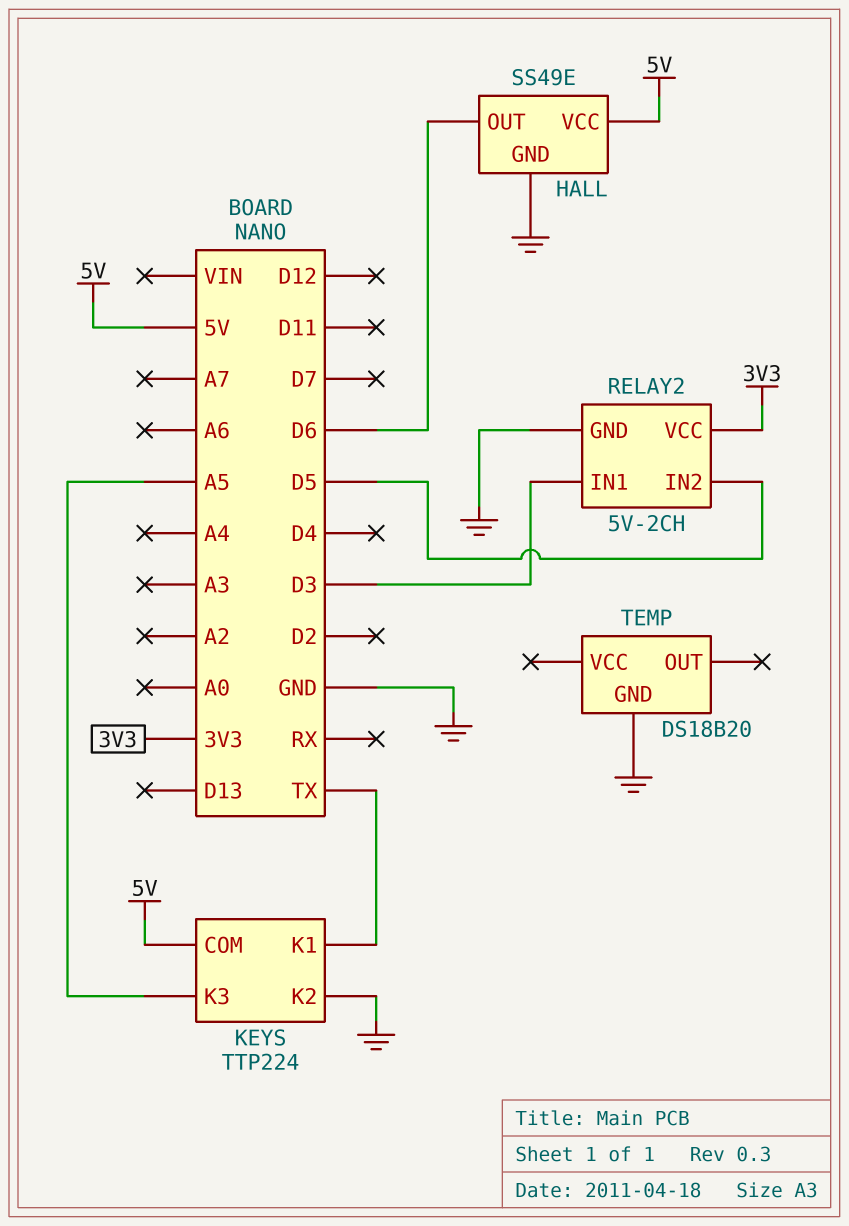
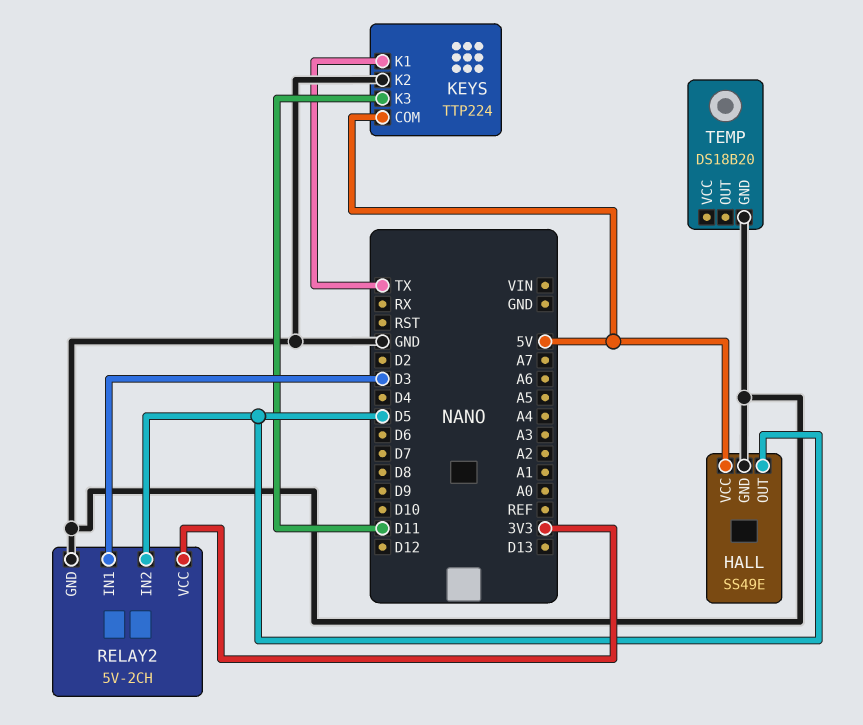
HALL pin OUT: D6 -> D5
KEYS pin K3: A5 -> D11

